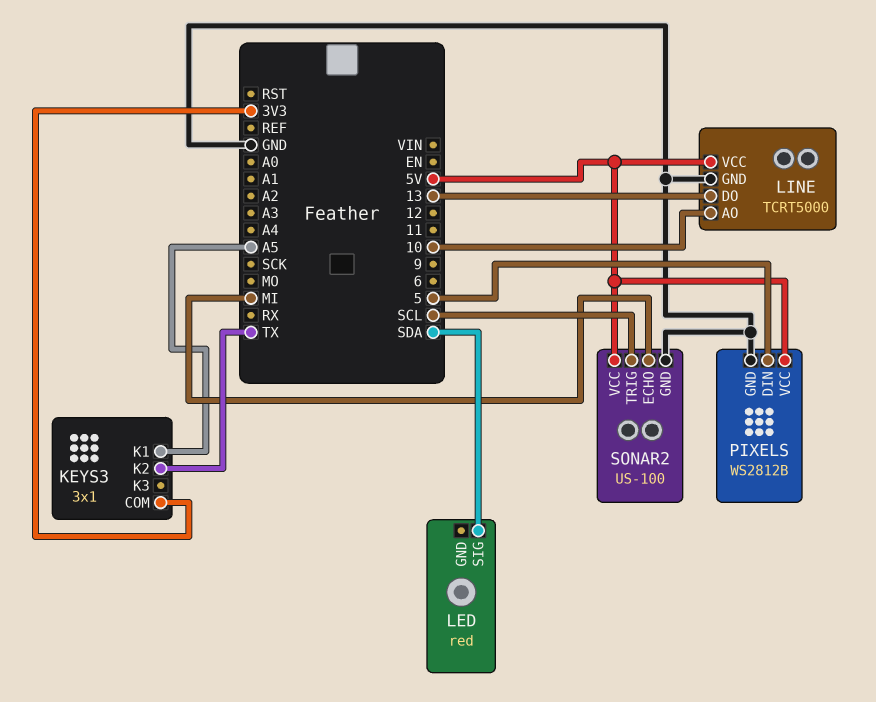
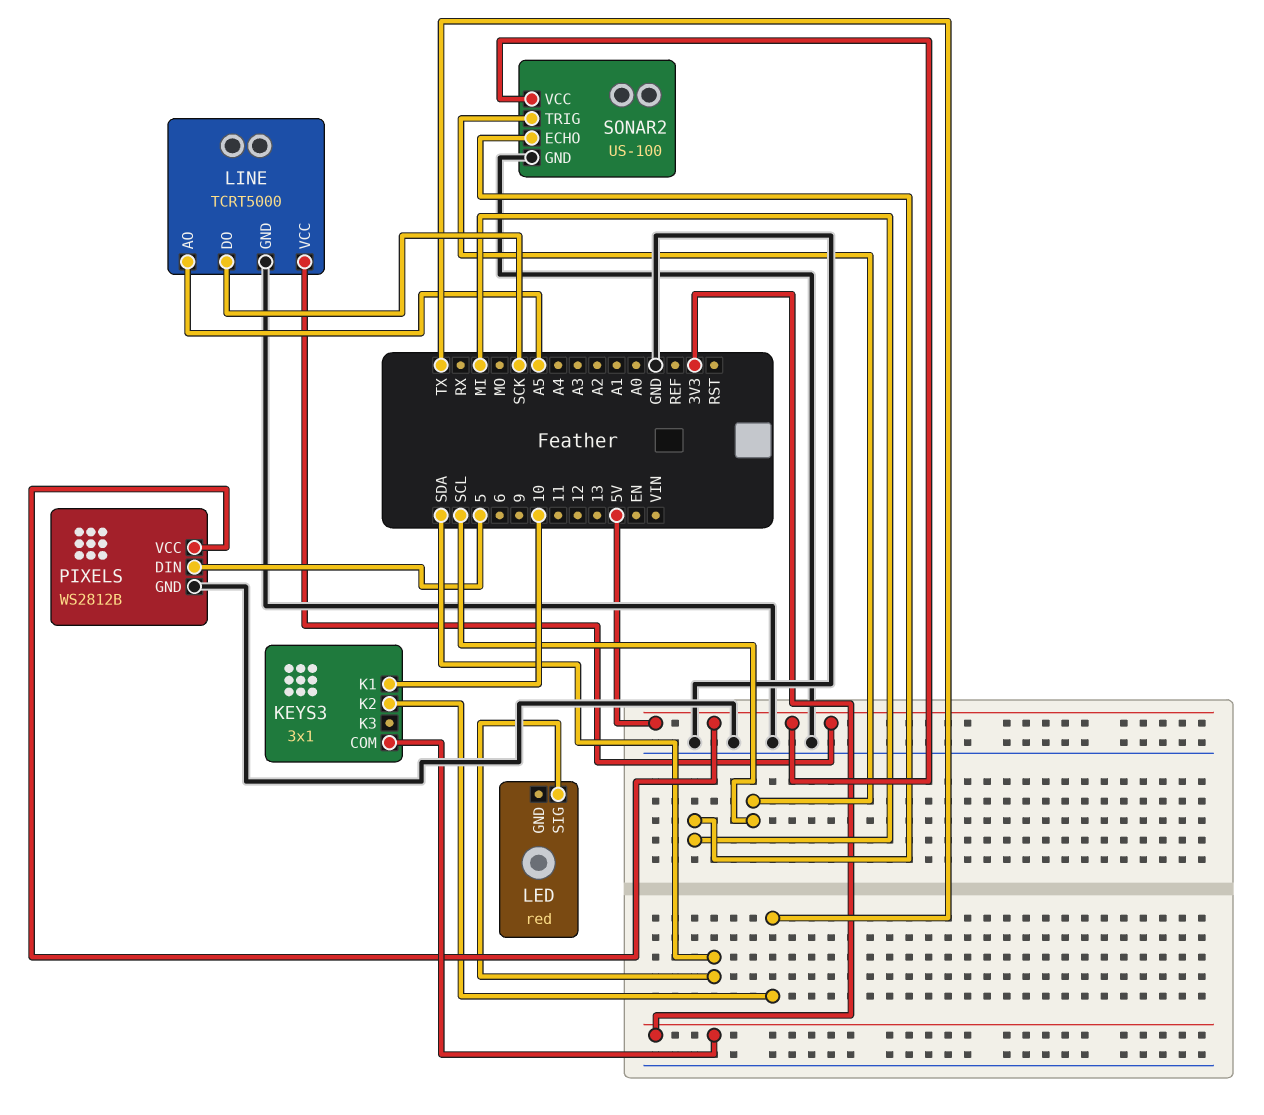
KEYS3 pin K1: A5 -> 10
LINE pin AO: 10 -> A5
LINE pin DO: 13 -> SCK

